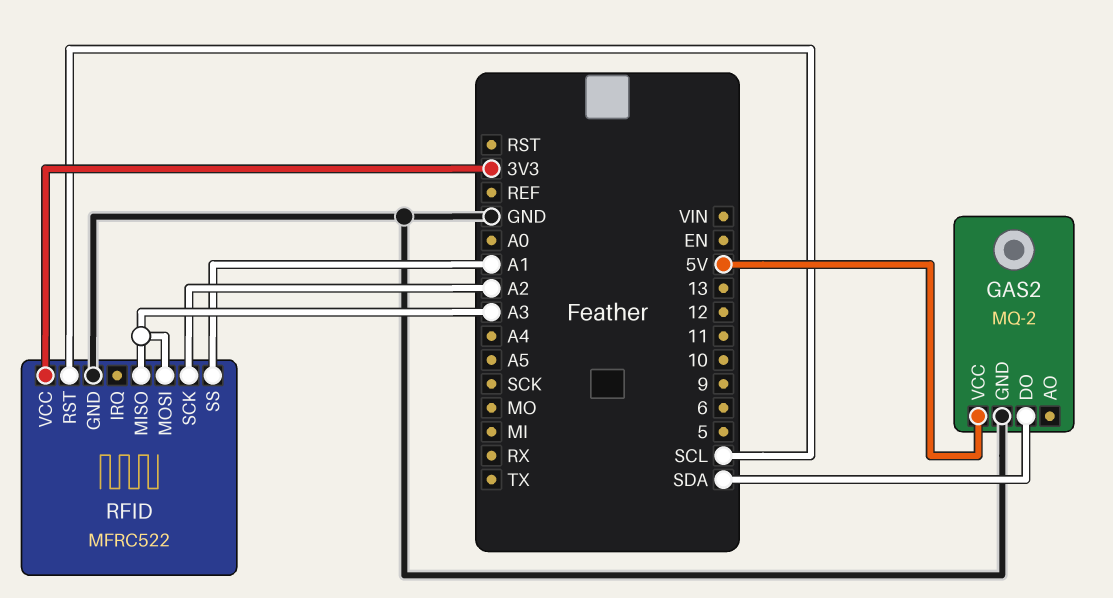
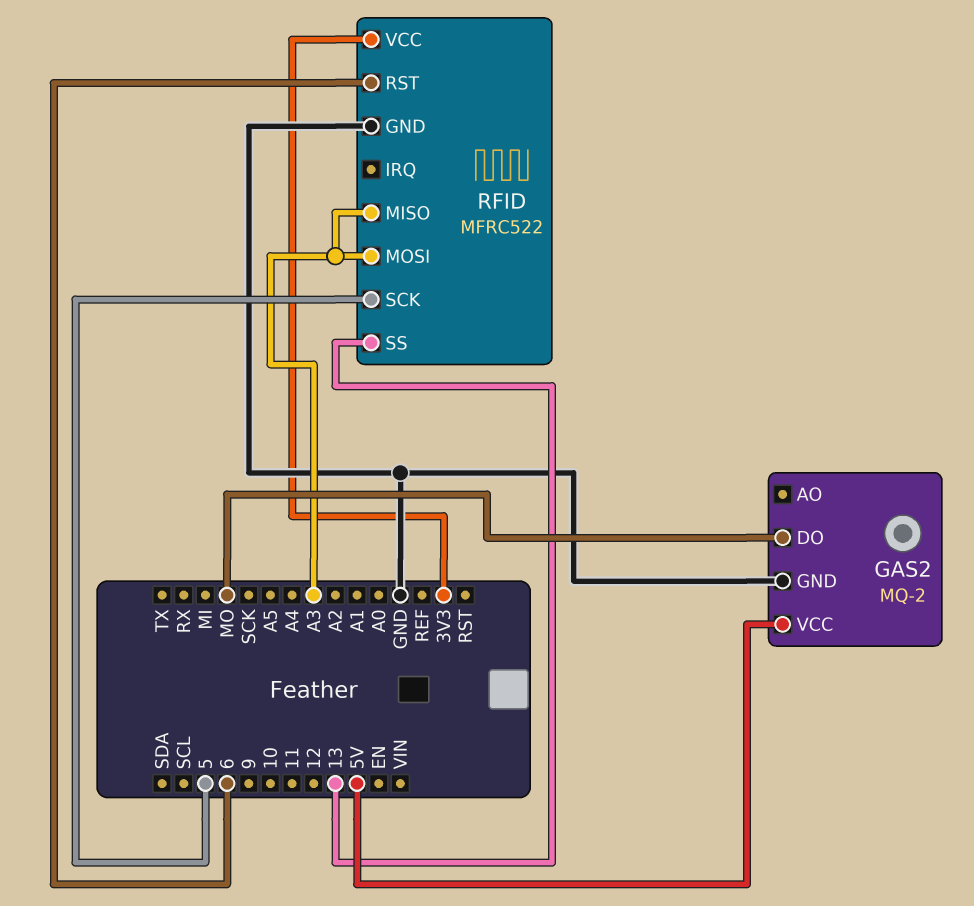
GAS2 pin DO: SDA -> MO
RFID pin RST: SCL -> 6
RFID pin SCK: A2 -> 5
RFID pin SS: A1 -> 13

